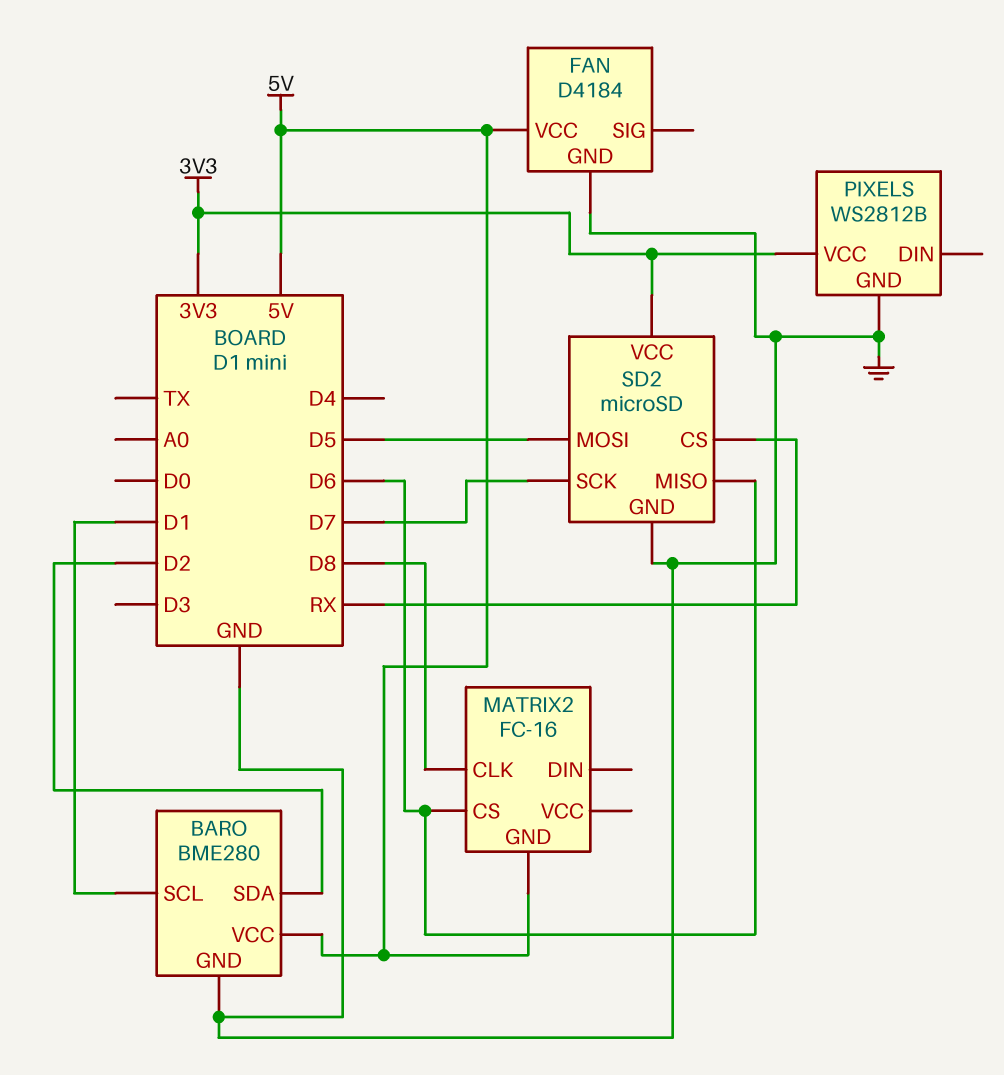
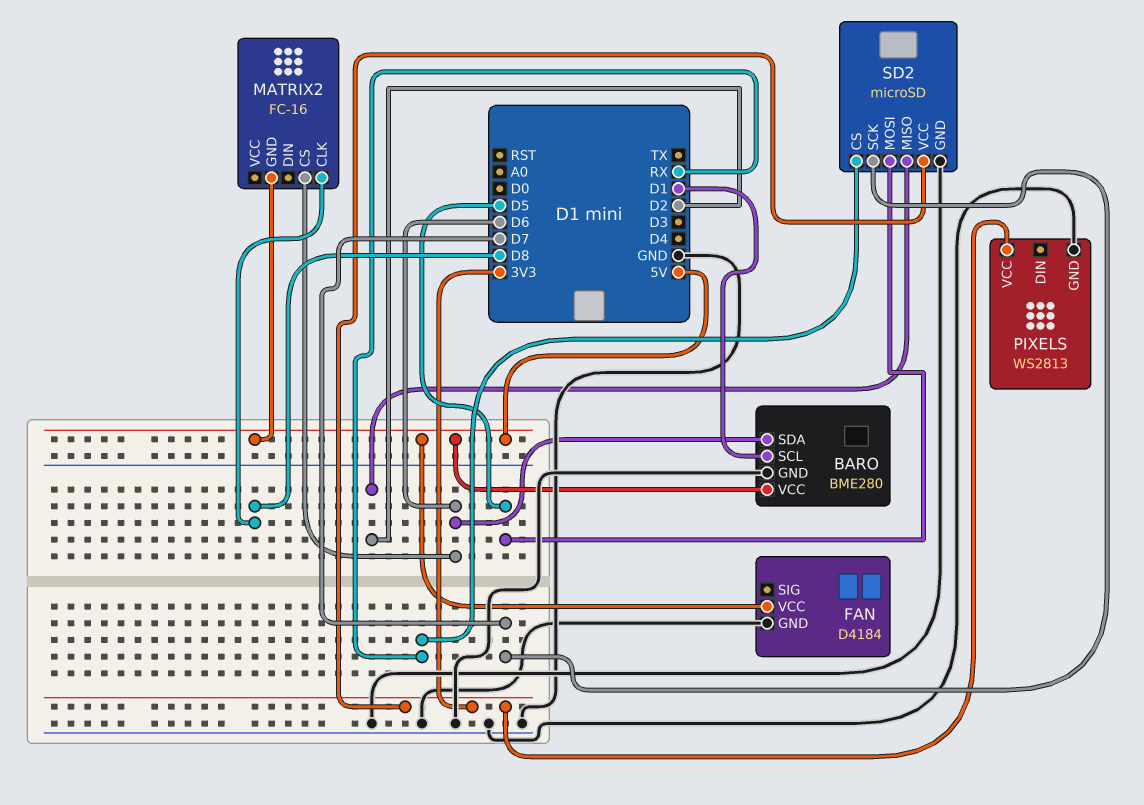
BARO pin SDA: D2 -> D6
PIXELS: WS2812B -> WS2813
SD2 pin MISO: D6 -> D2

